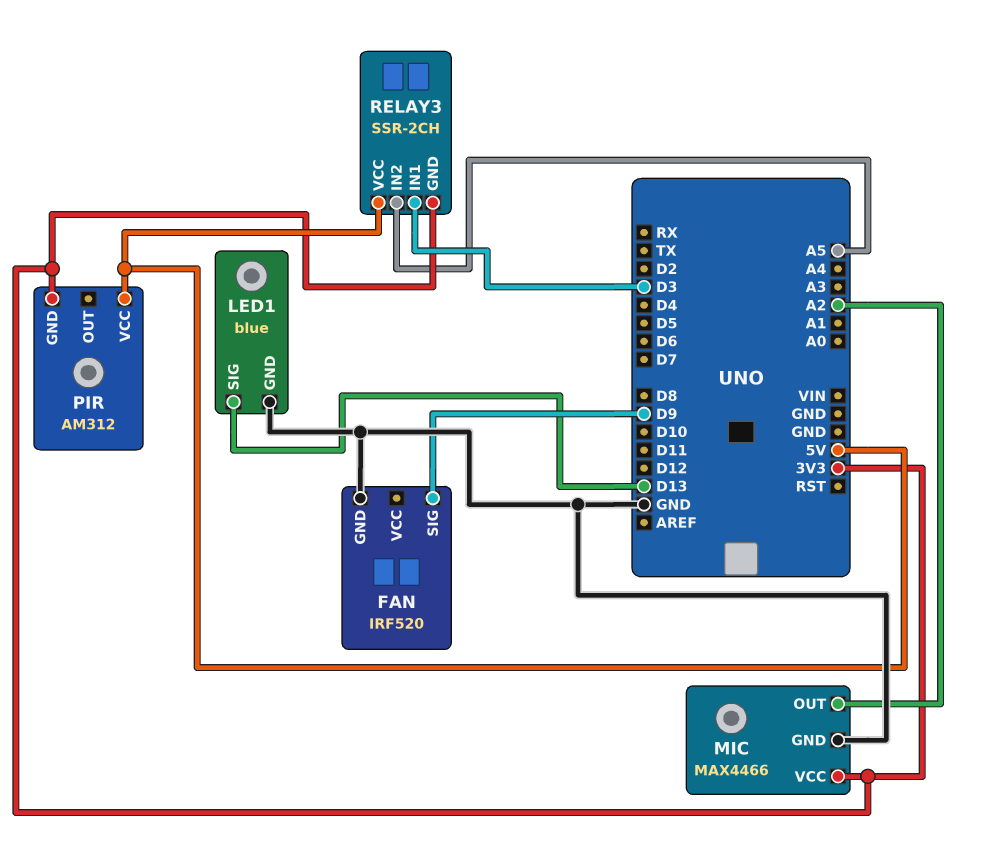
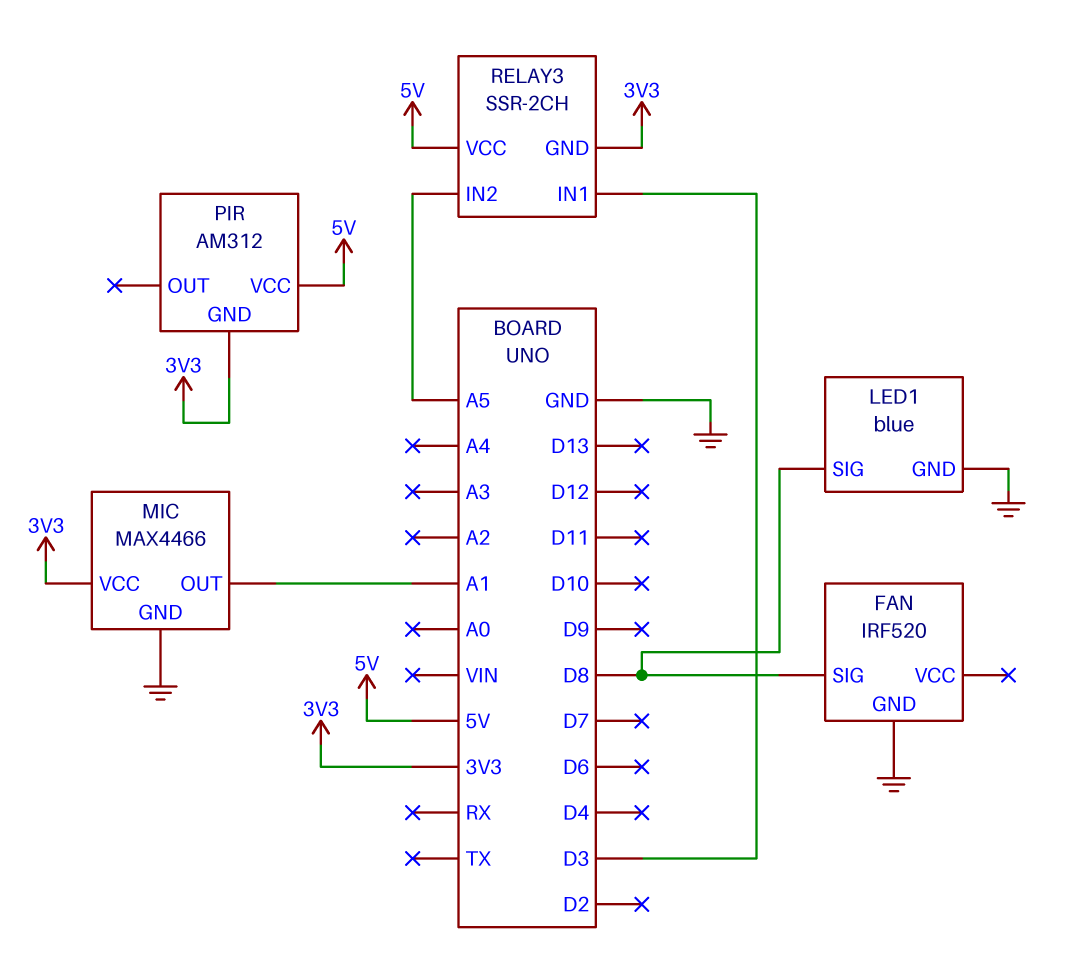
FAN pin SIG: D9 -> D8
LED1 pin SIG: D13 -> D8
MIC pin OUT: A2 -> A1

